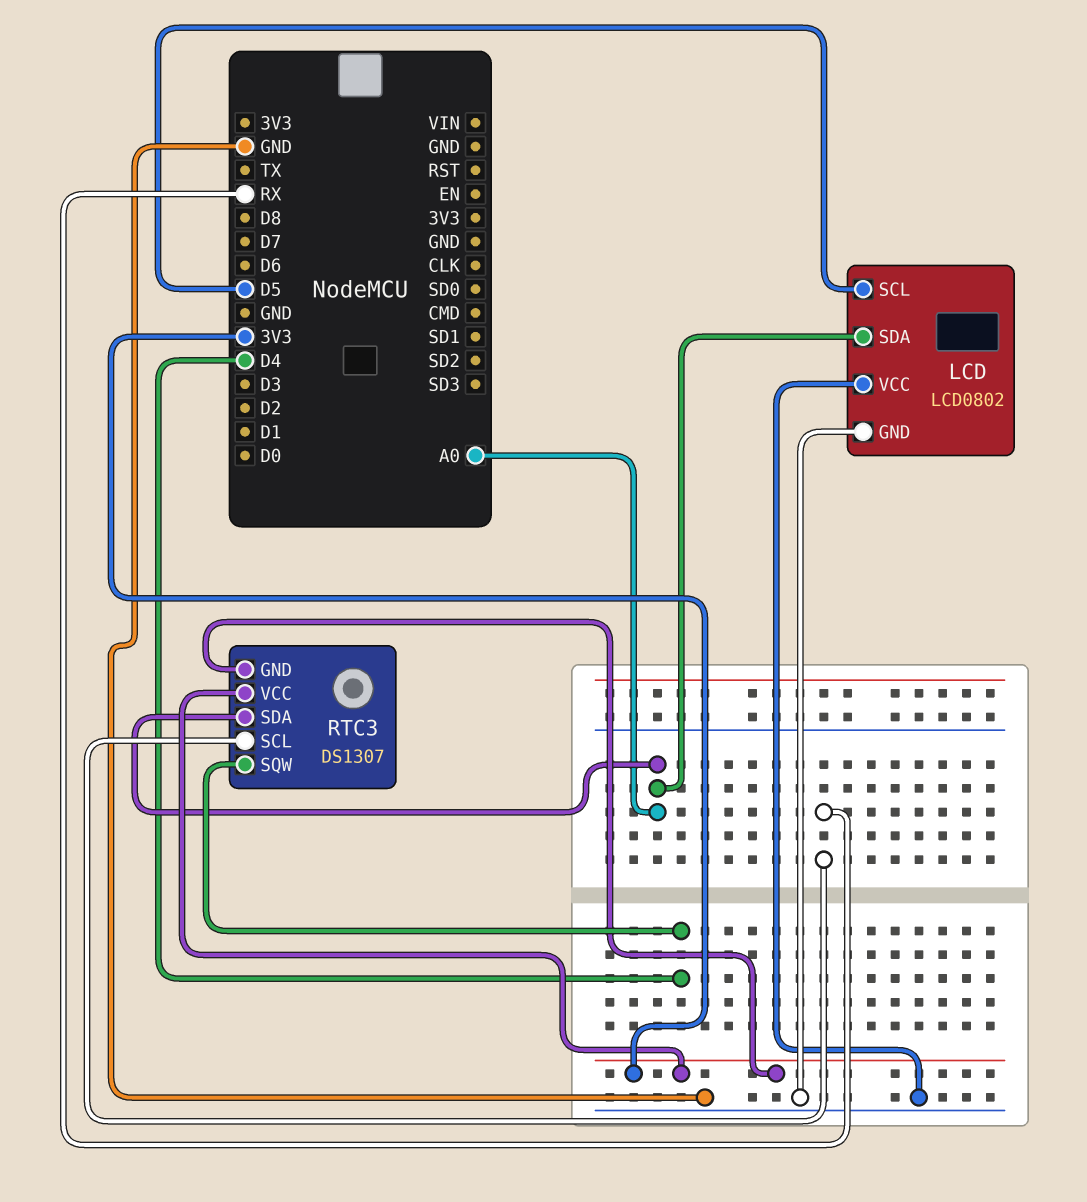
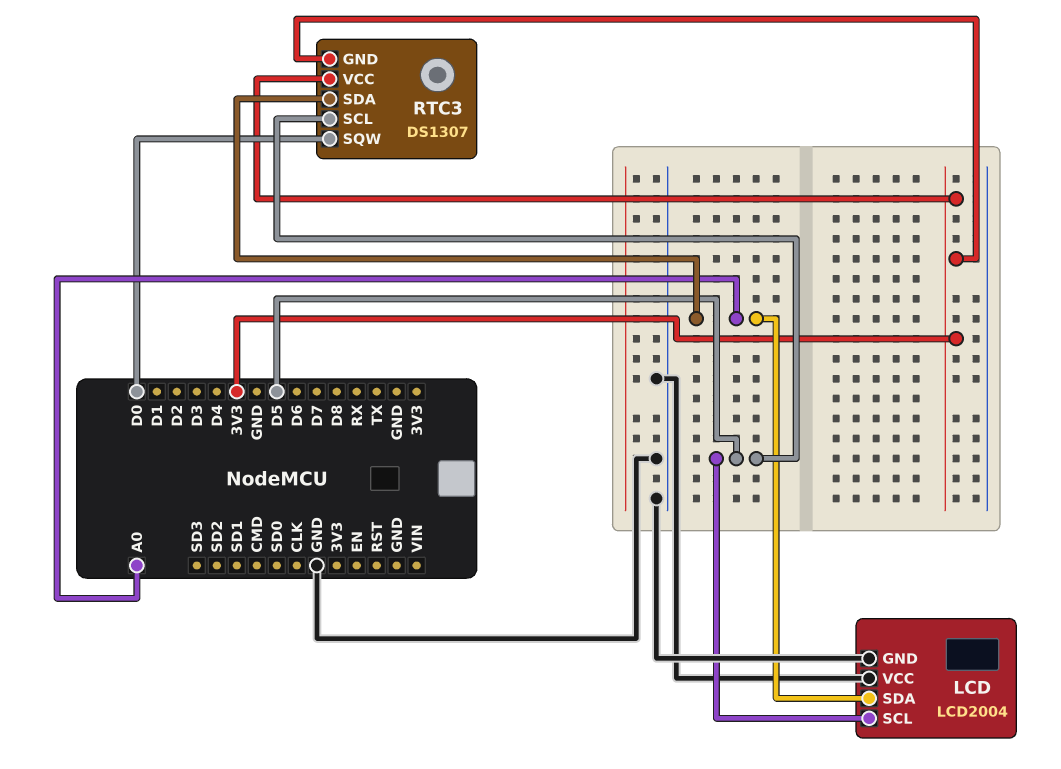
LCD: LCD0802 -> LCD2004
RTC3 pin SCL: RX -> D5
RTC3 pin SQW: D4 -> D0

